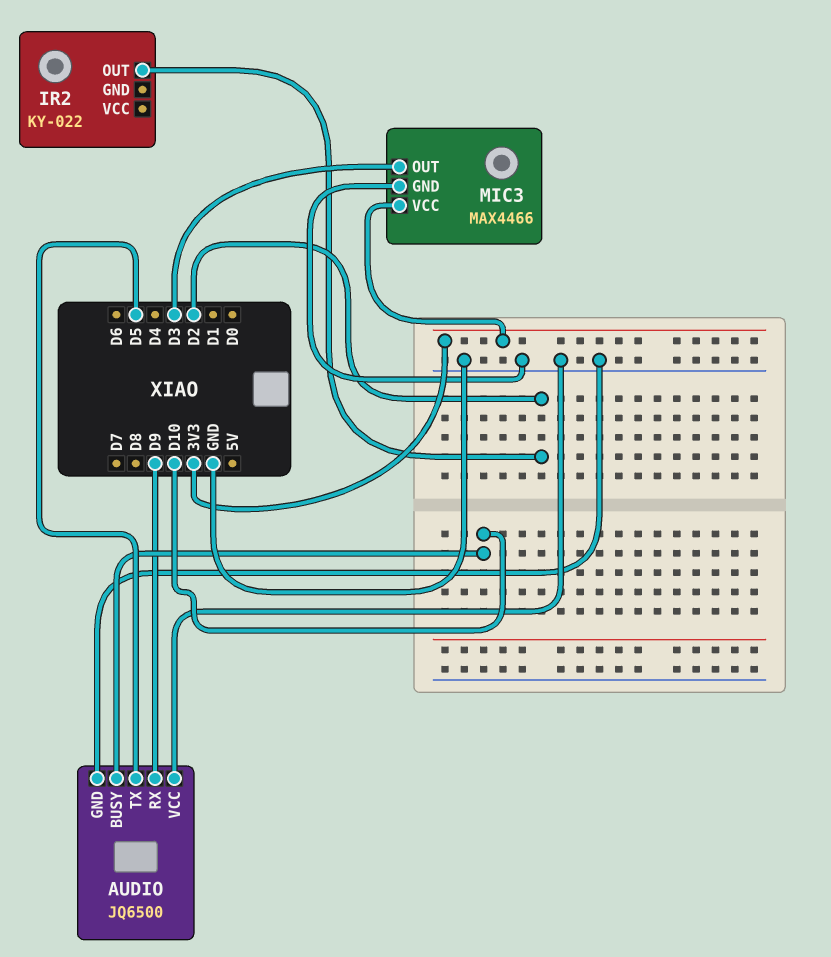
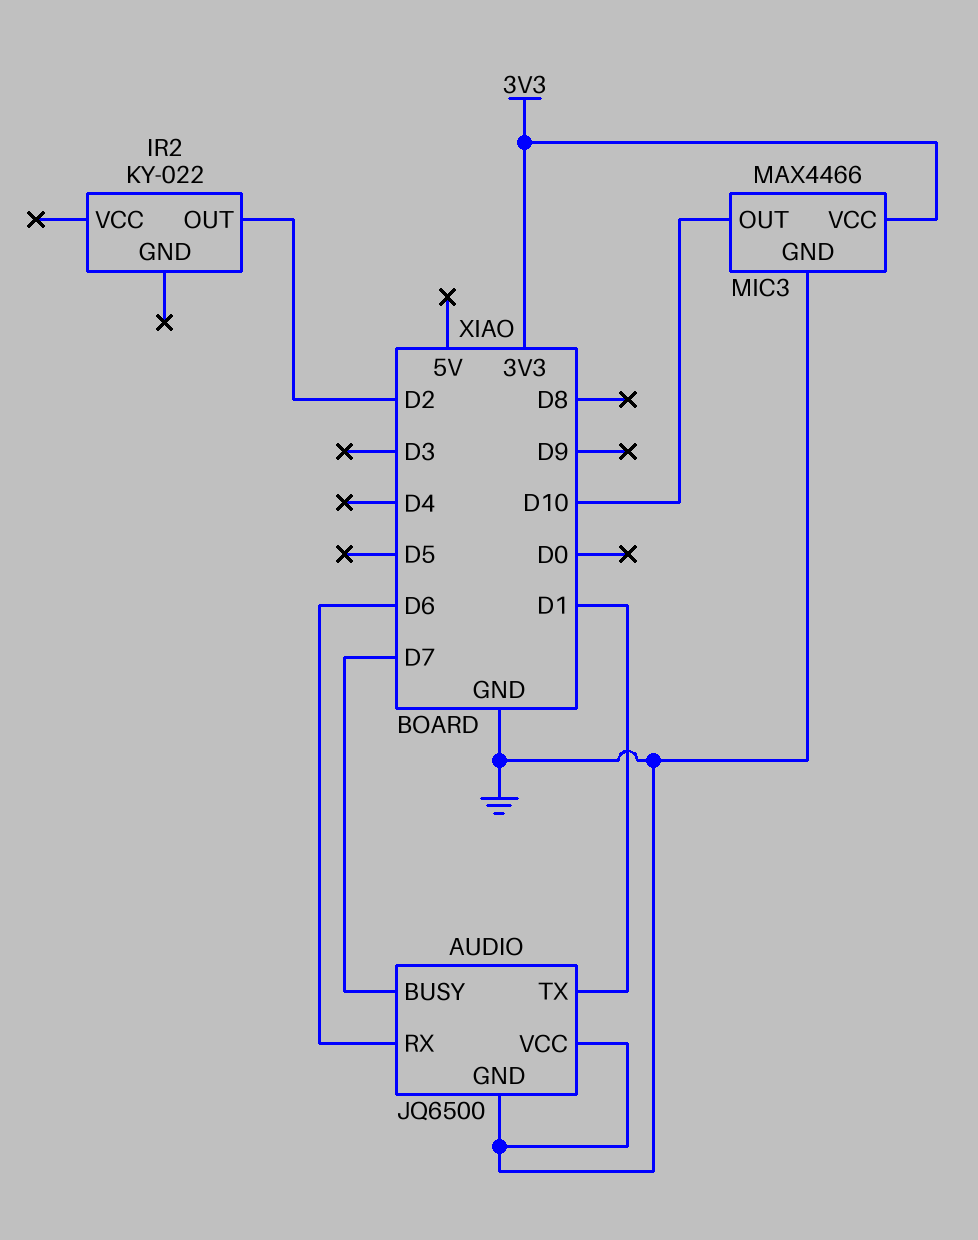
AUDIO pin BUSY: D10 -> D7
AUDIO pin RX: D9 -> D6
AUDIO pin TX: D5 -> D1
MIC3 pin OUT: D3 -> D10

